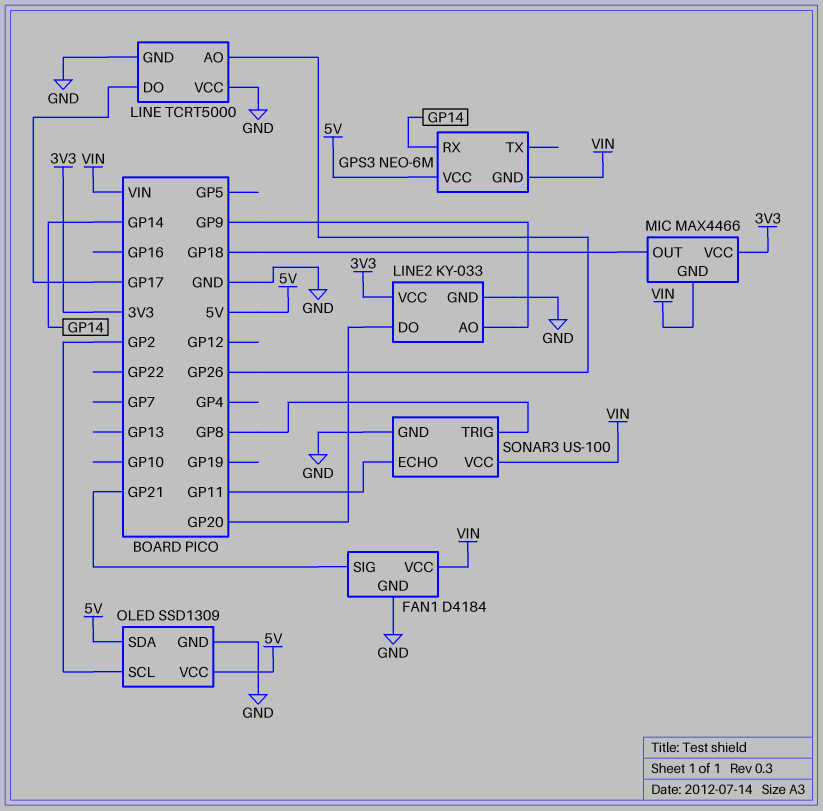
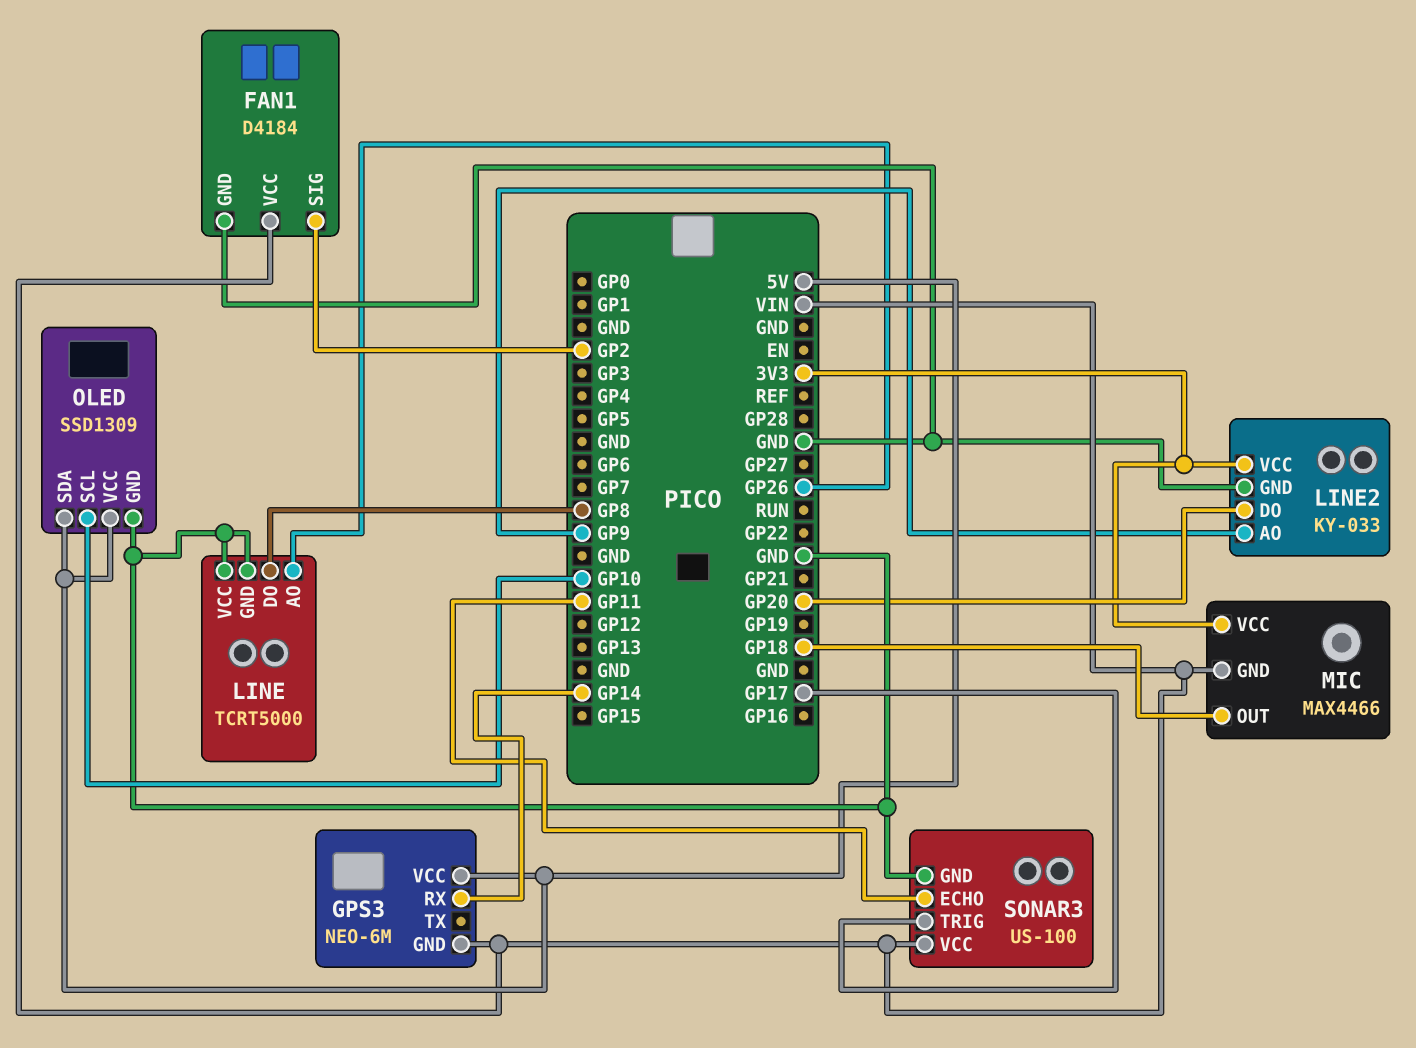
FAN1 pin SIG: GP21 -> GP2
LINE pin DO: GP17 -> GP8
OLED pin SCL: GP2 -> GP10
SONAR3 pin TRIG: GP8 -> GP17

